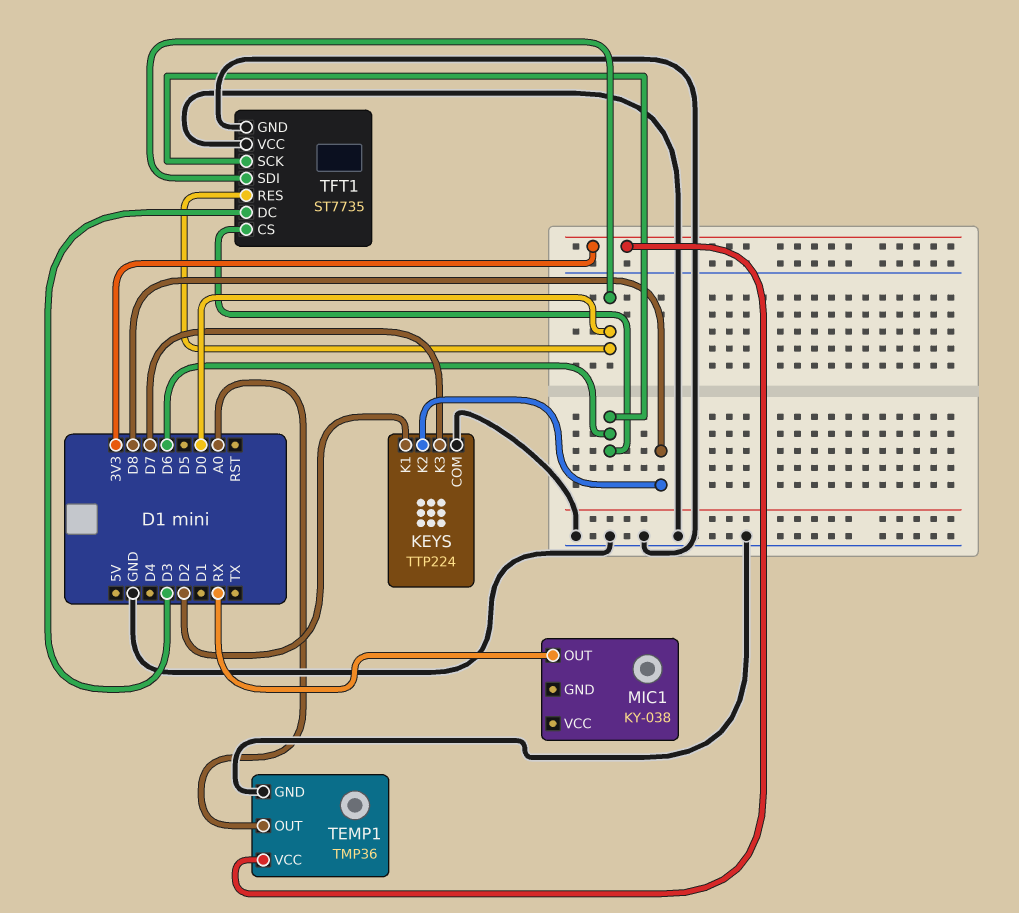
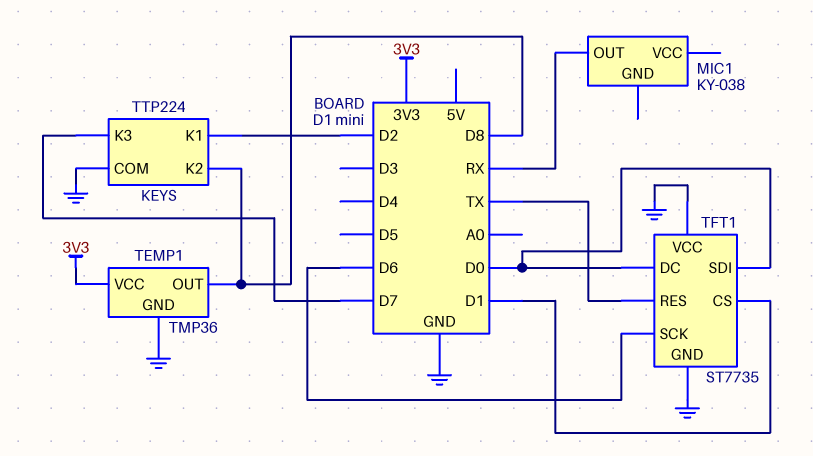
TEMP1 pin OUT: A0 -> D8
TFT1 pin CS: D6 -> D1
TFT1 pin DC: D3 -> D0
TFT1 pin RES: D0 -> TX

